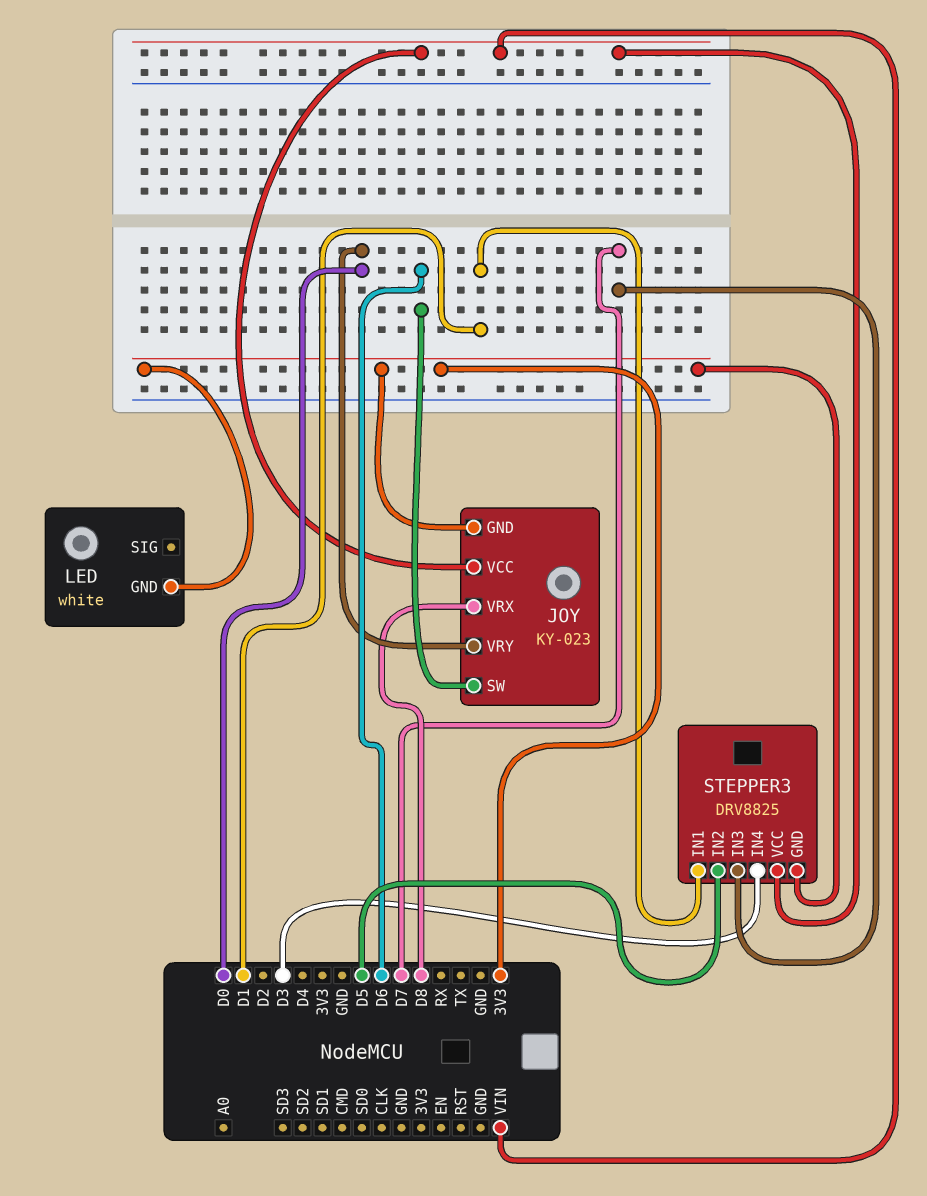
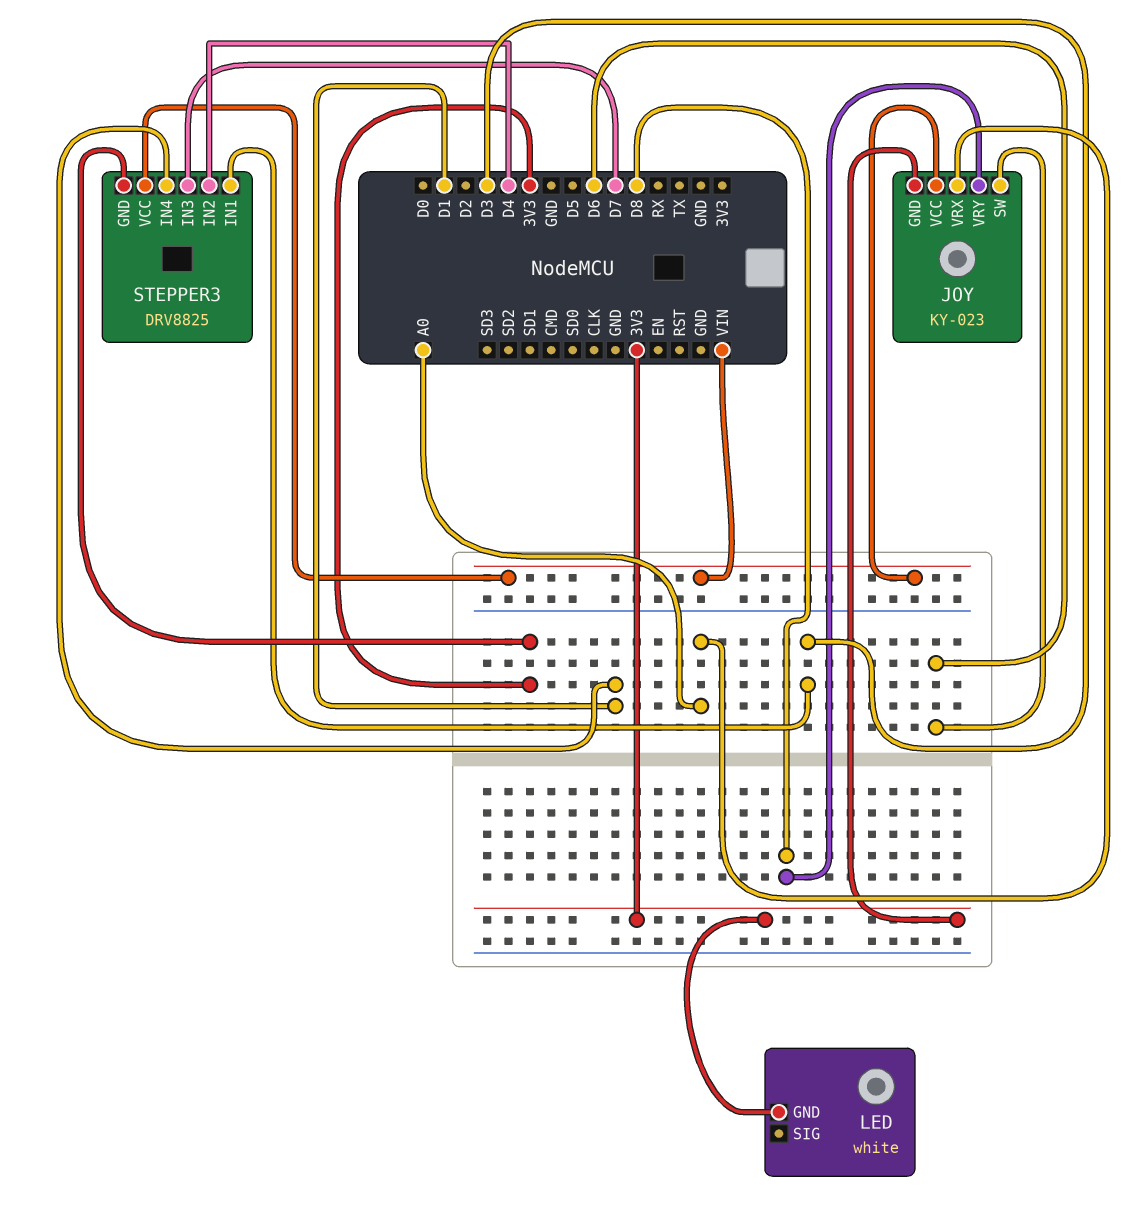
JOY pin VRX: D8 -> A0
JOY pin VRY: D0 -> D8
STEPPER3 pin IN1: D1 -> D3
STEPPER3 pin IN2: D5 -> D4
STEPPER3 pin IN4: D3 -> D1

